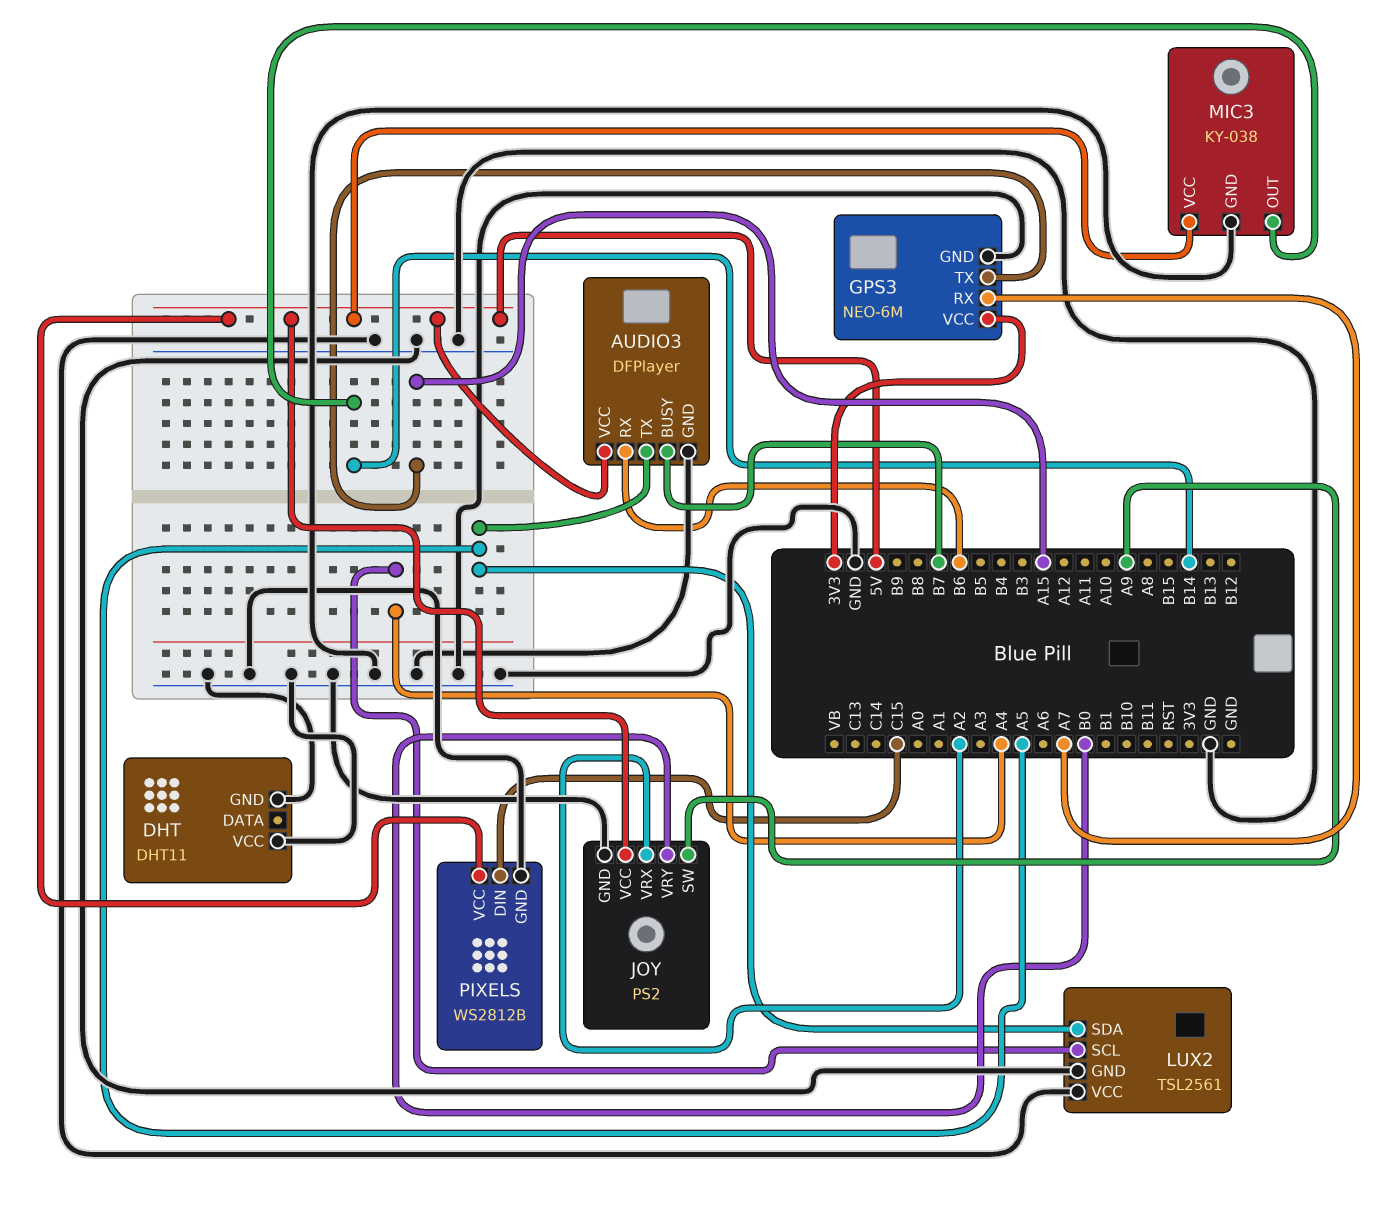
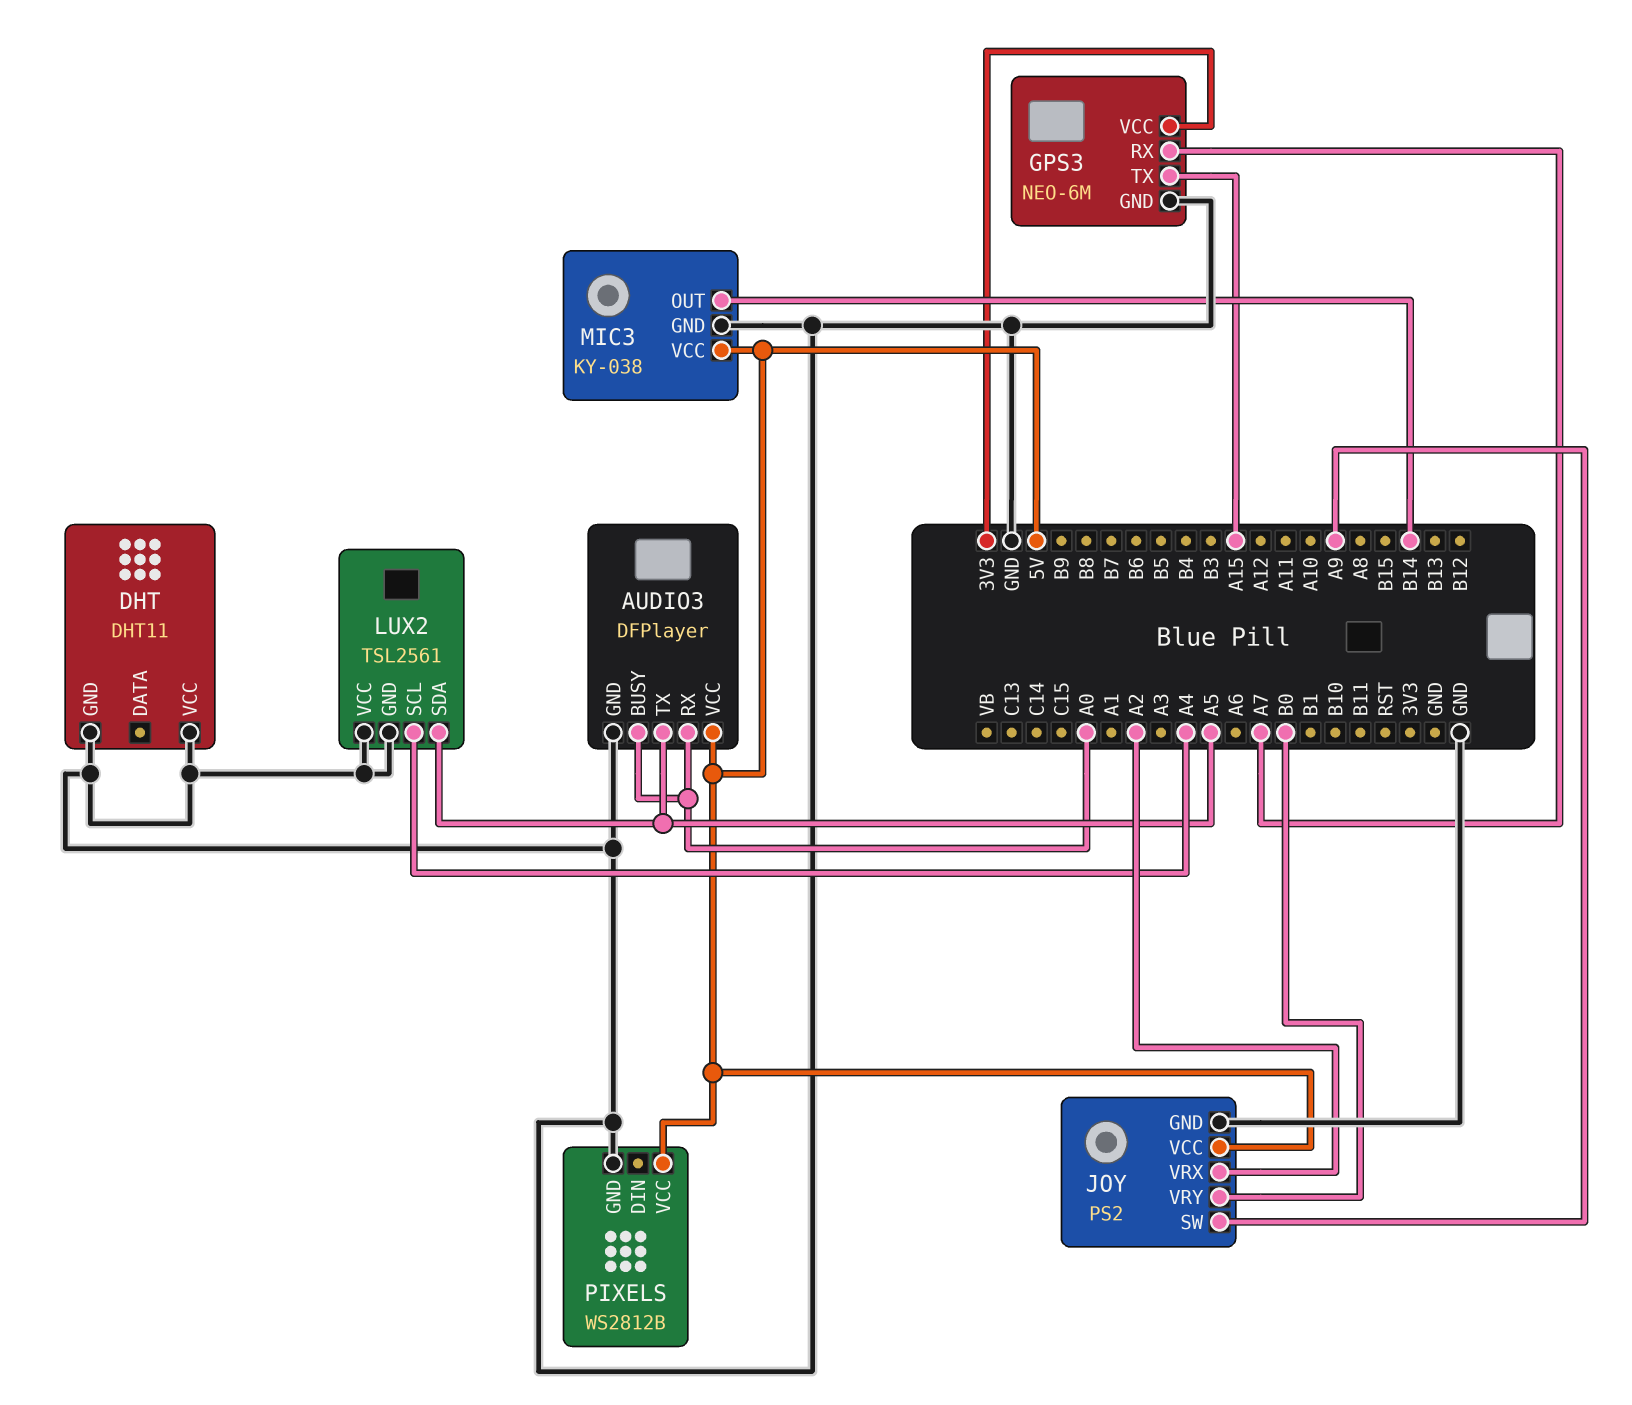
AUDIO3 pin BUSY: B7 -> A0
AUDIO3 pin RX: B6 -> A0
PIXELS pin DIN: C15 -> none

